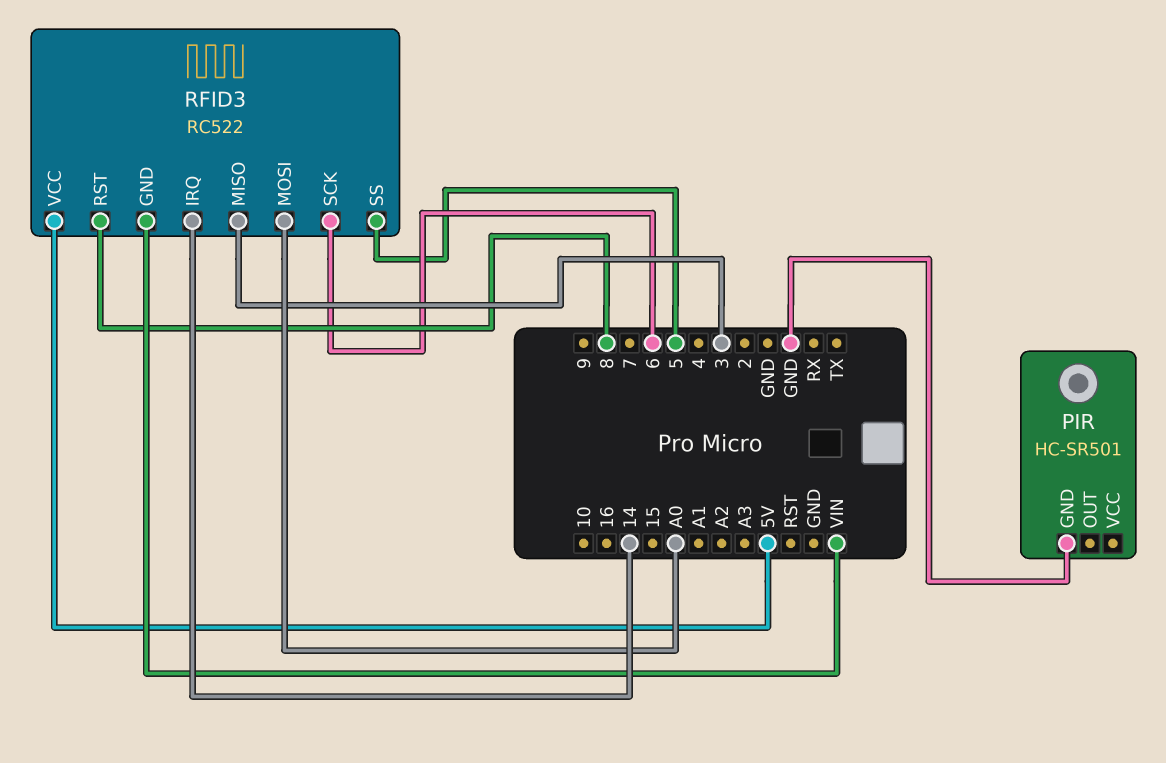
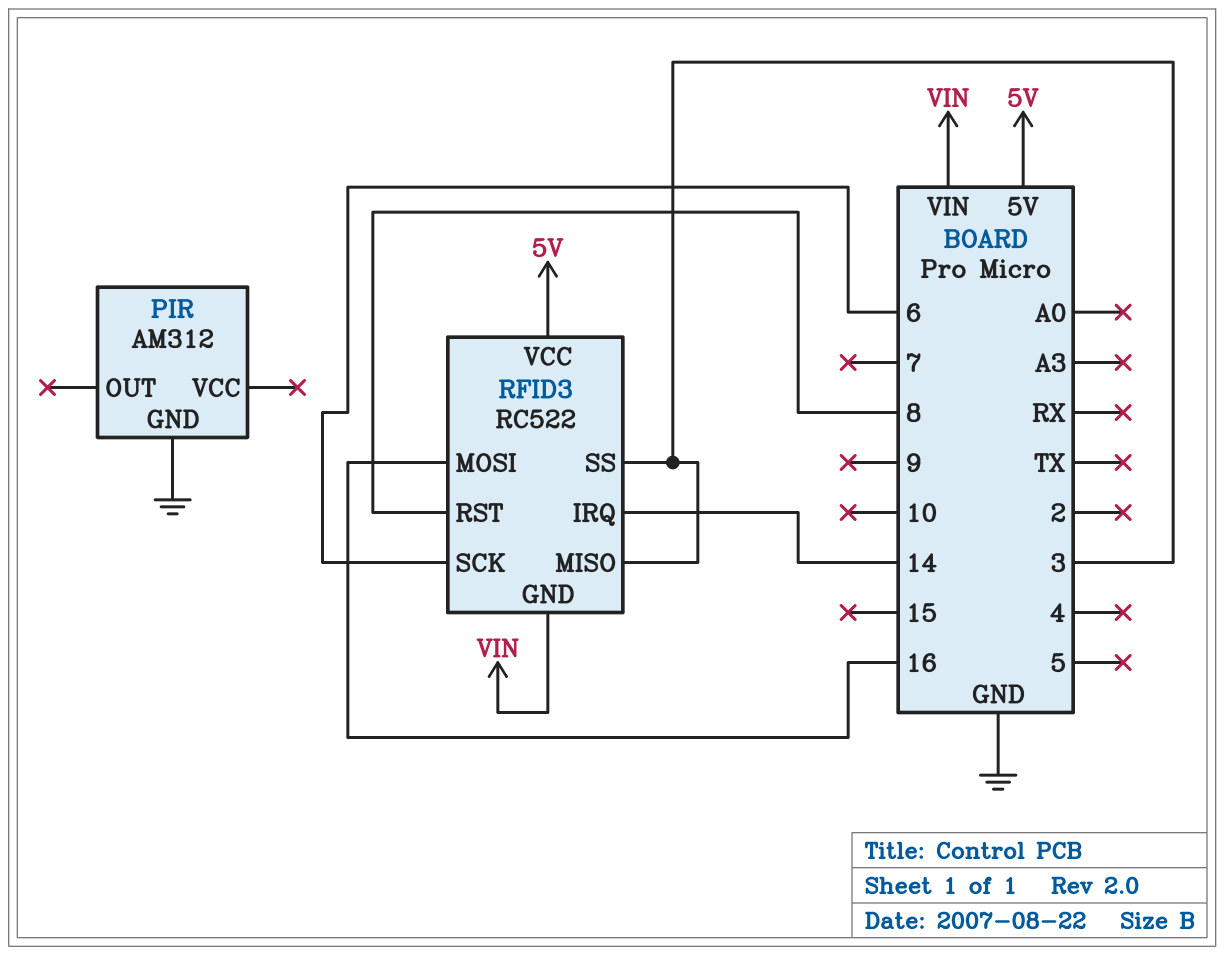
PIR: HC-SR501 -> AM312
RFID3 pin MOSI: A0 -> 16
RFID3 pin SS: 5 -> 3

